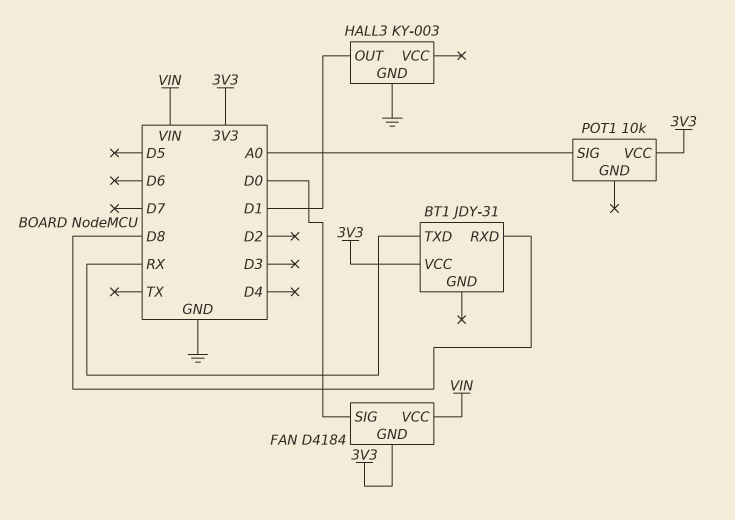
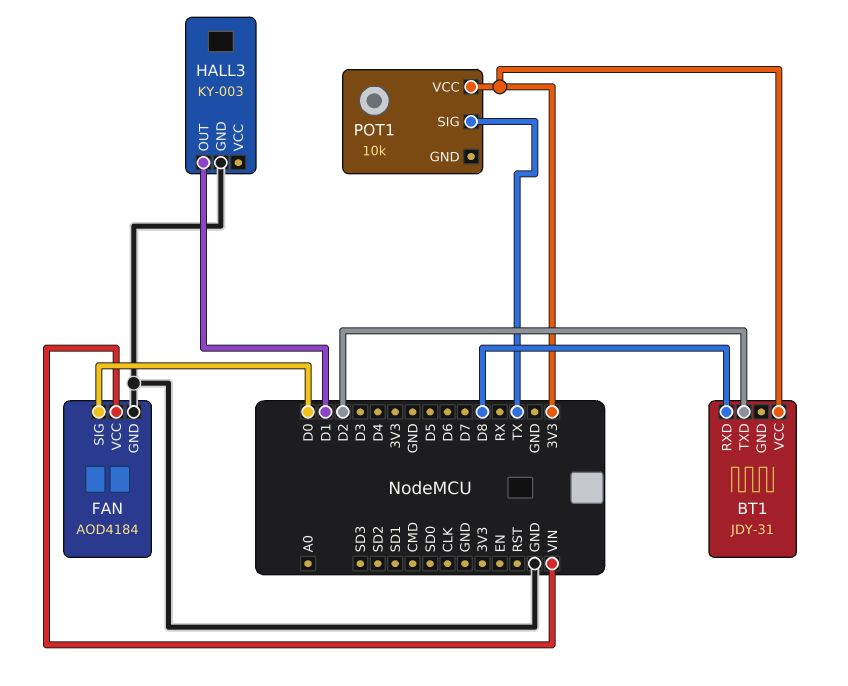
BT1 pin TXD: RX -> D2
FAN: D4184 -> AOD4184
FAN pin GND: 3V3 -> GND
POT1 pin SIG: A0 -> TX

